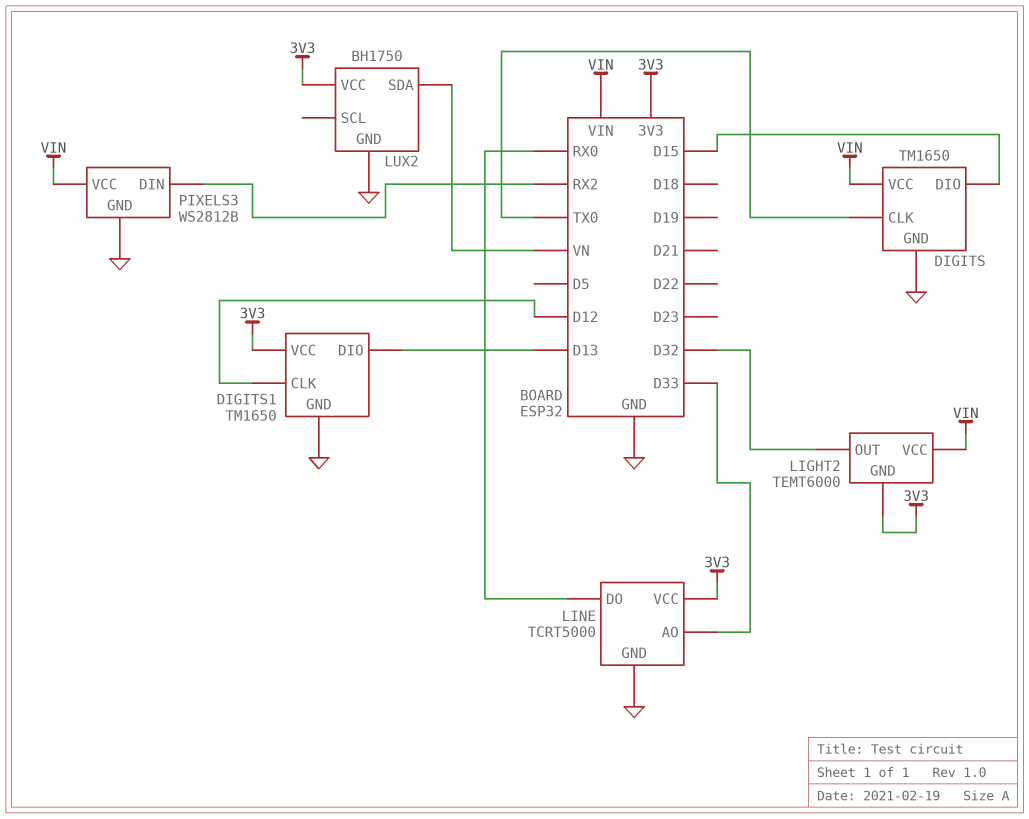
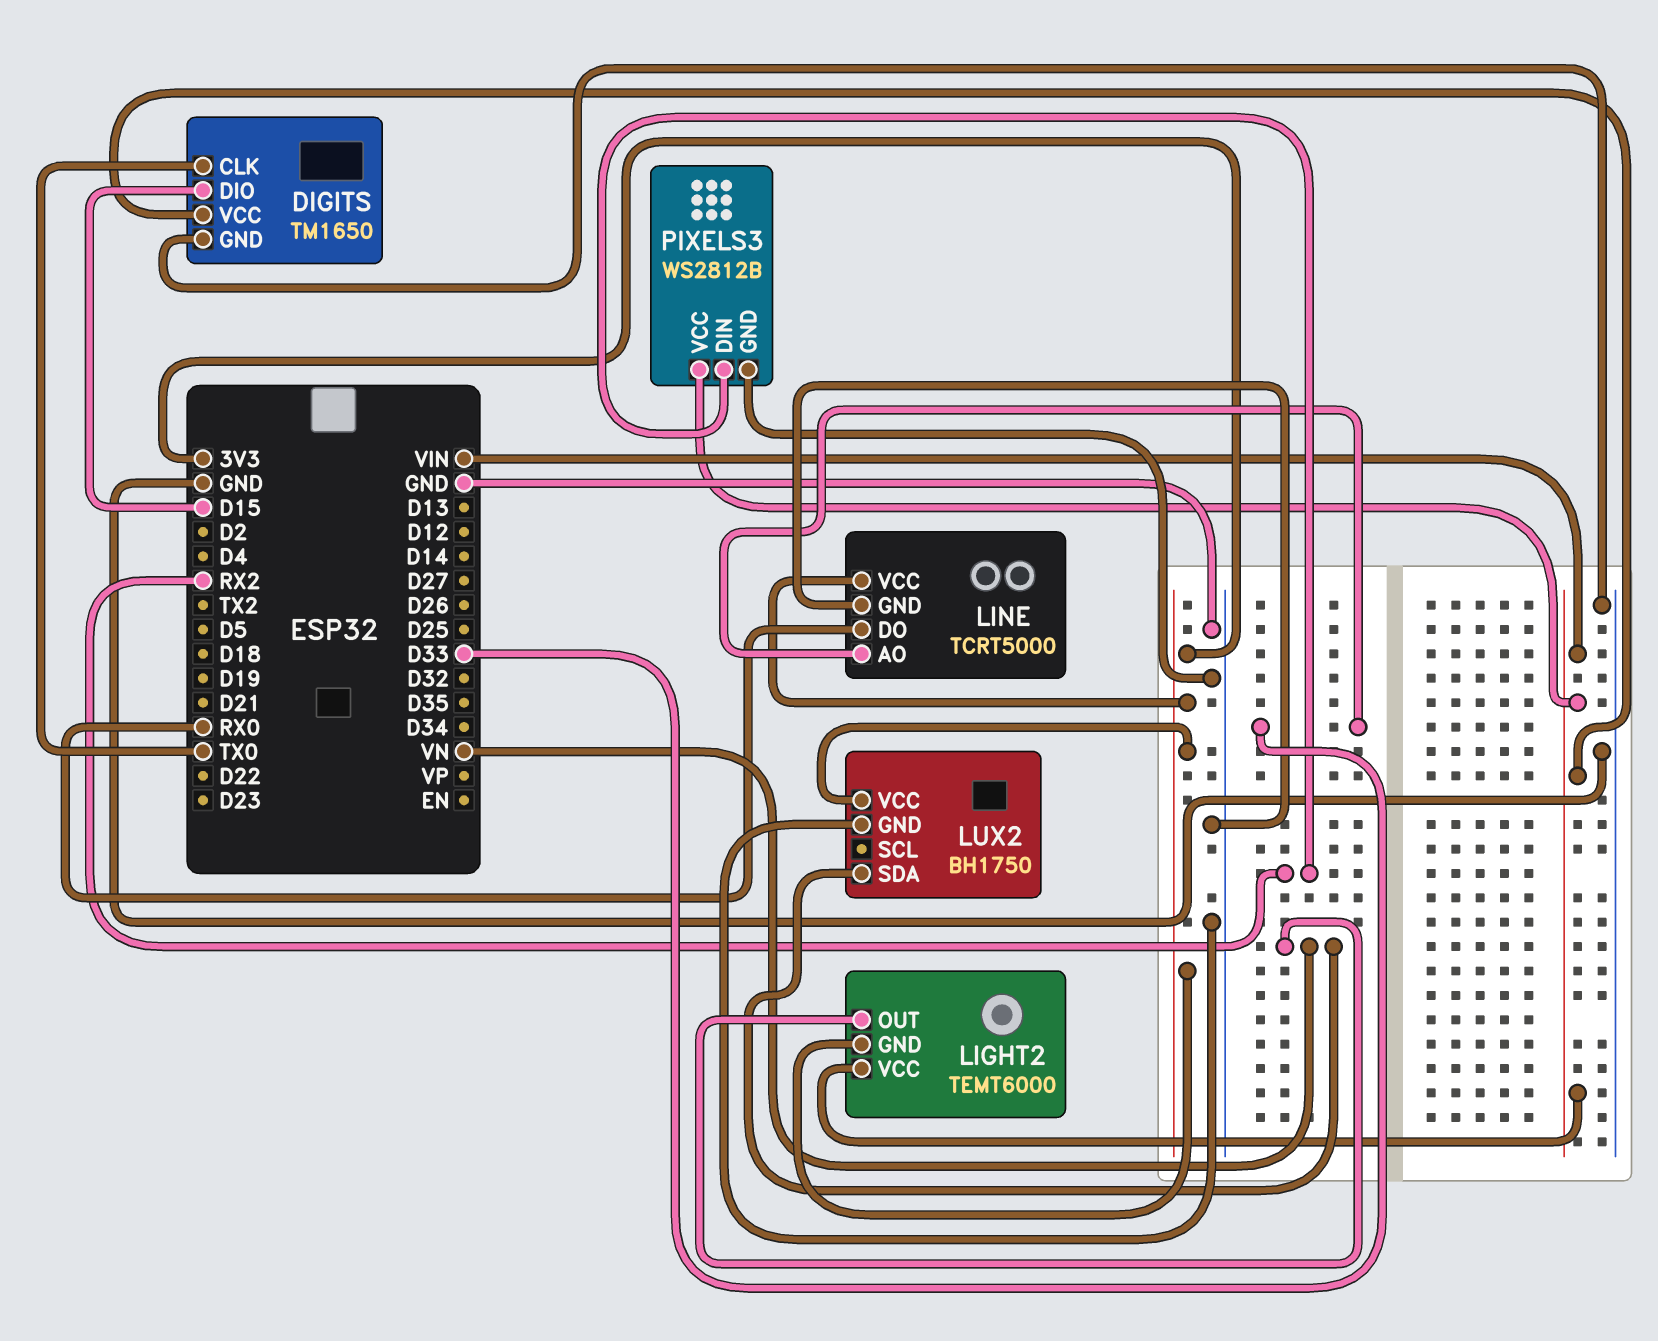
DIGITS1: TM1650 -> none
DIGITS1 pin CLK: D12 -> none
DIGITS1 pin DIO: D13 -> none
DIGITS1 pin GND: GND -> none
DIGITS1 pin VCC: 3V3 -> none
LIGHT2 pin OUT: D32 -> VN

